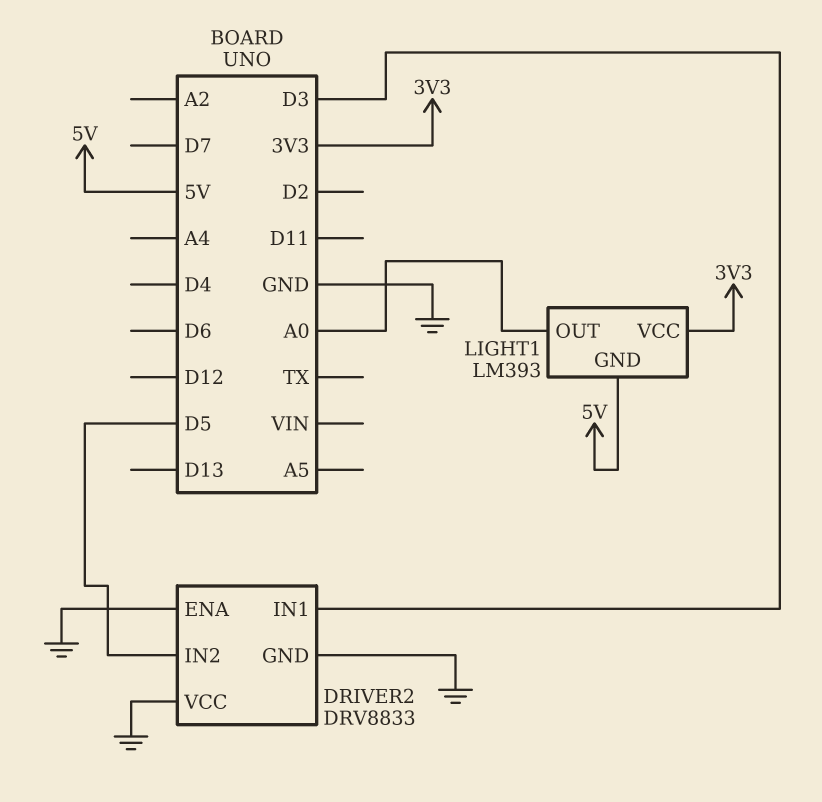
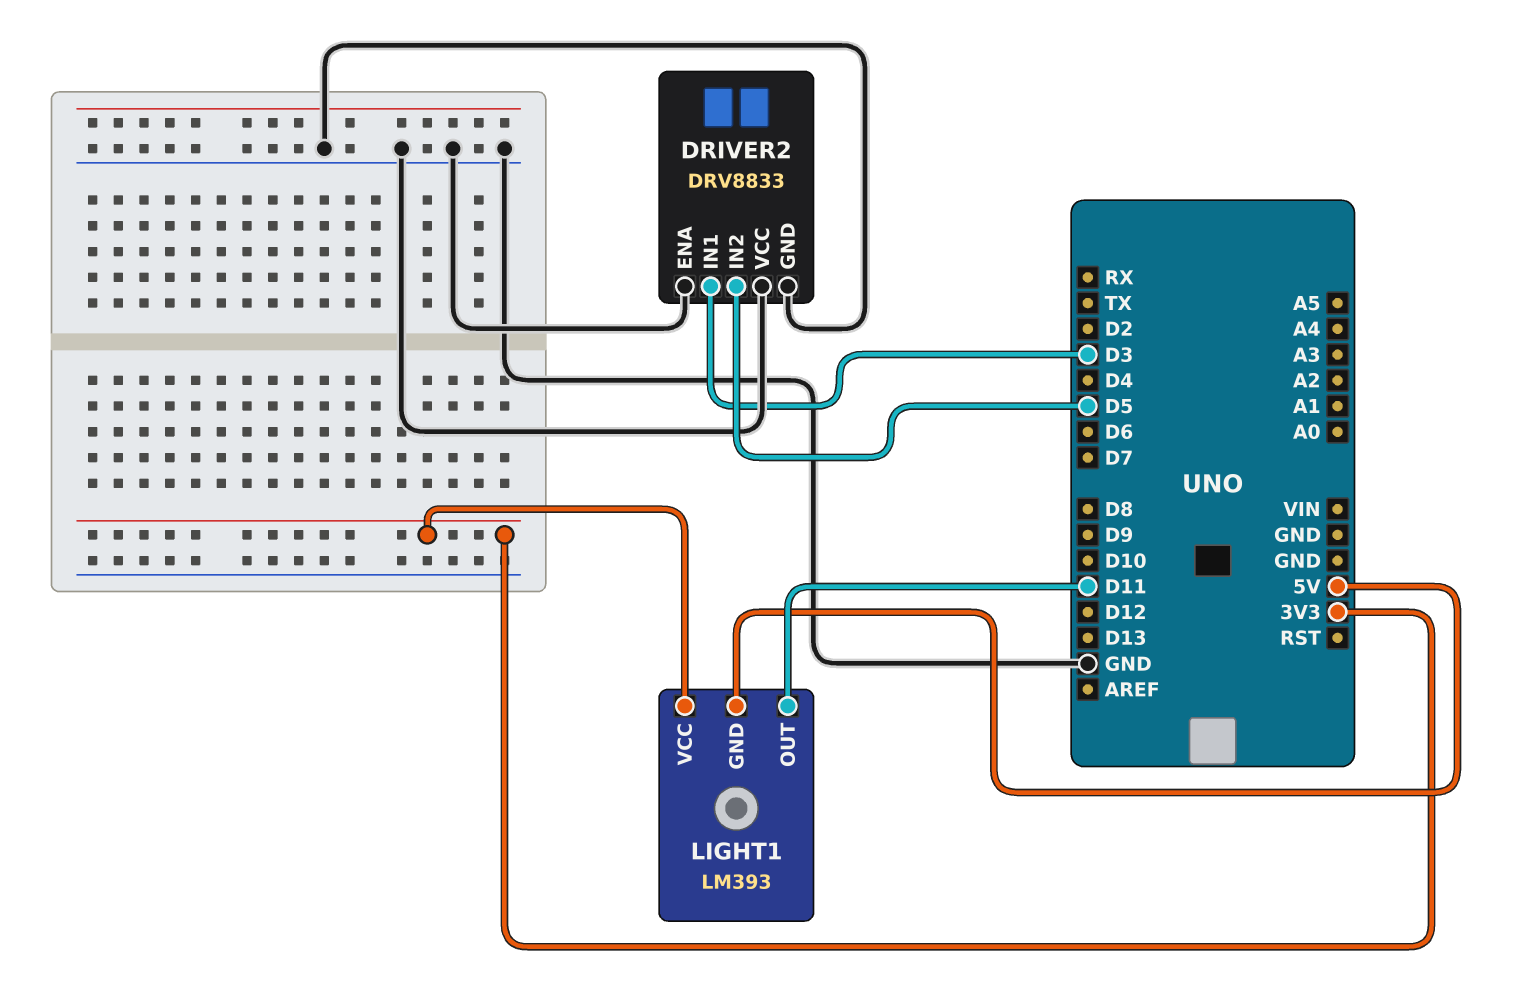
LIGHT1 pin OUT: A0 -> D11

